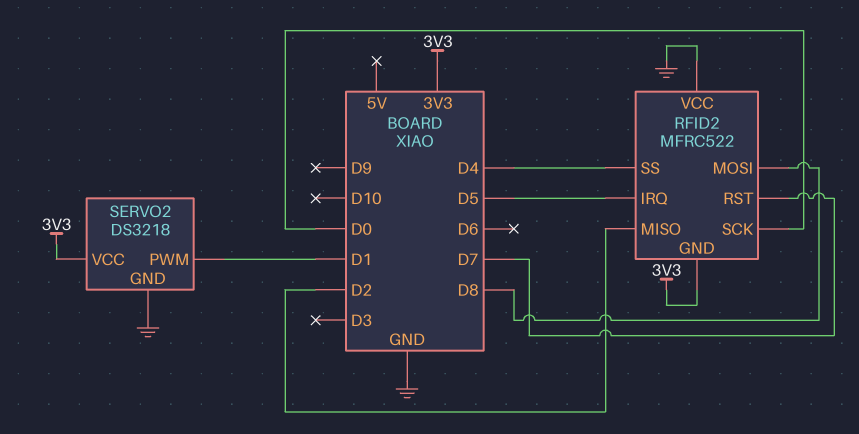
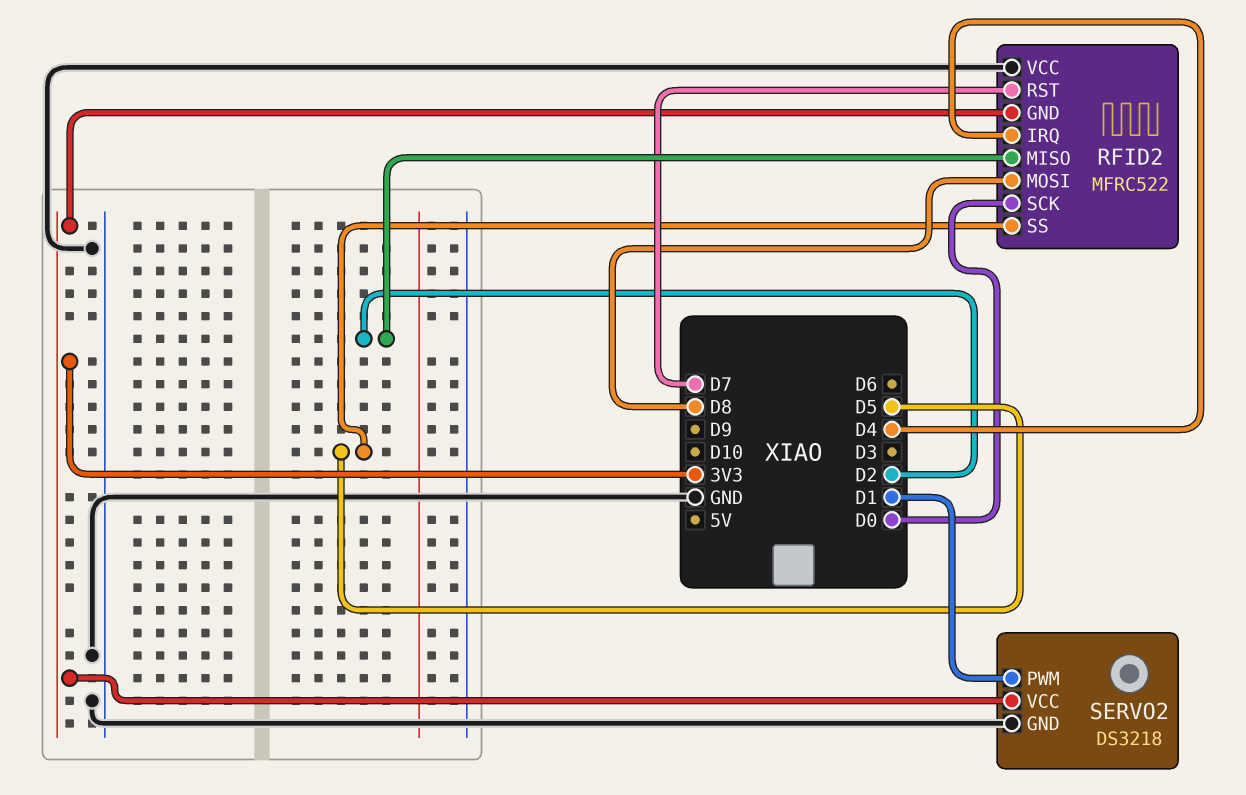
RFID2 pin IRQ: D5 -> D4
RFID2 pin SS: D4 -> D5

